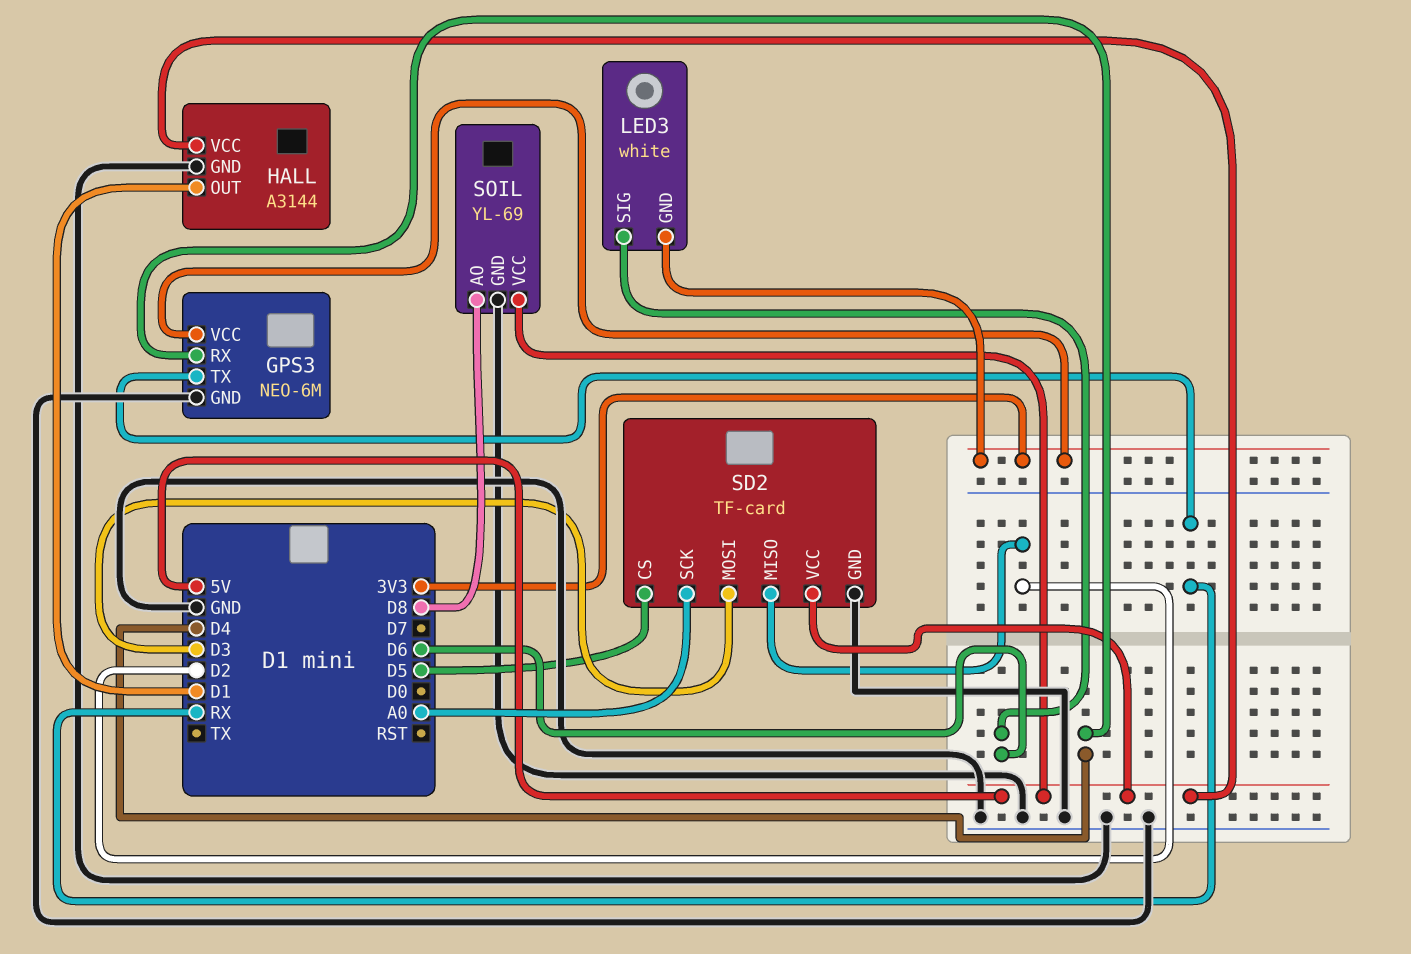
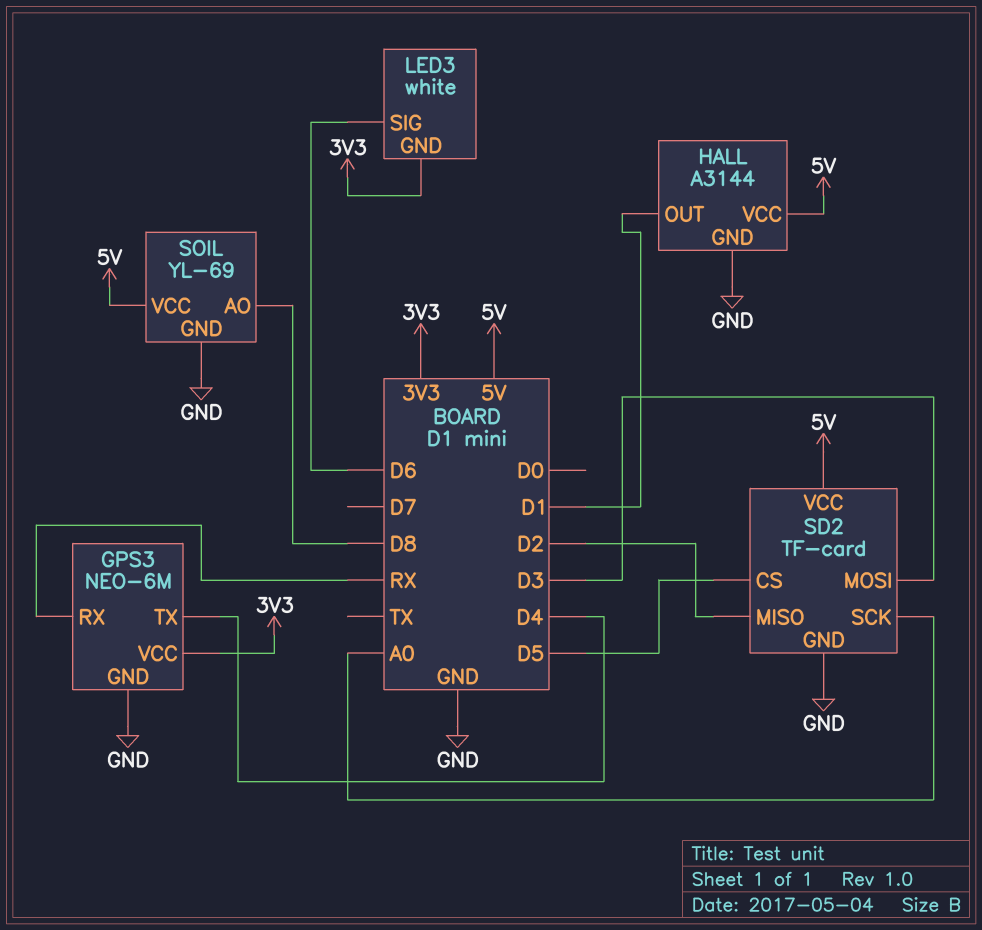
GPS3 pin RX: D4 -> RX
GPS3 pin TX: RX -> D4

